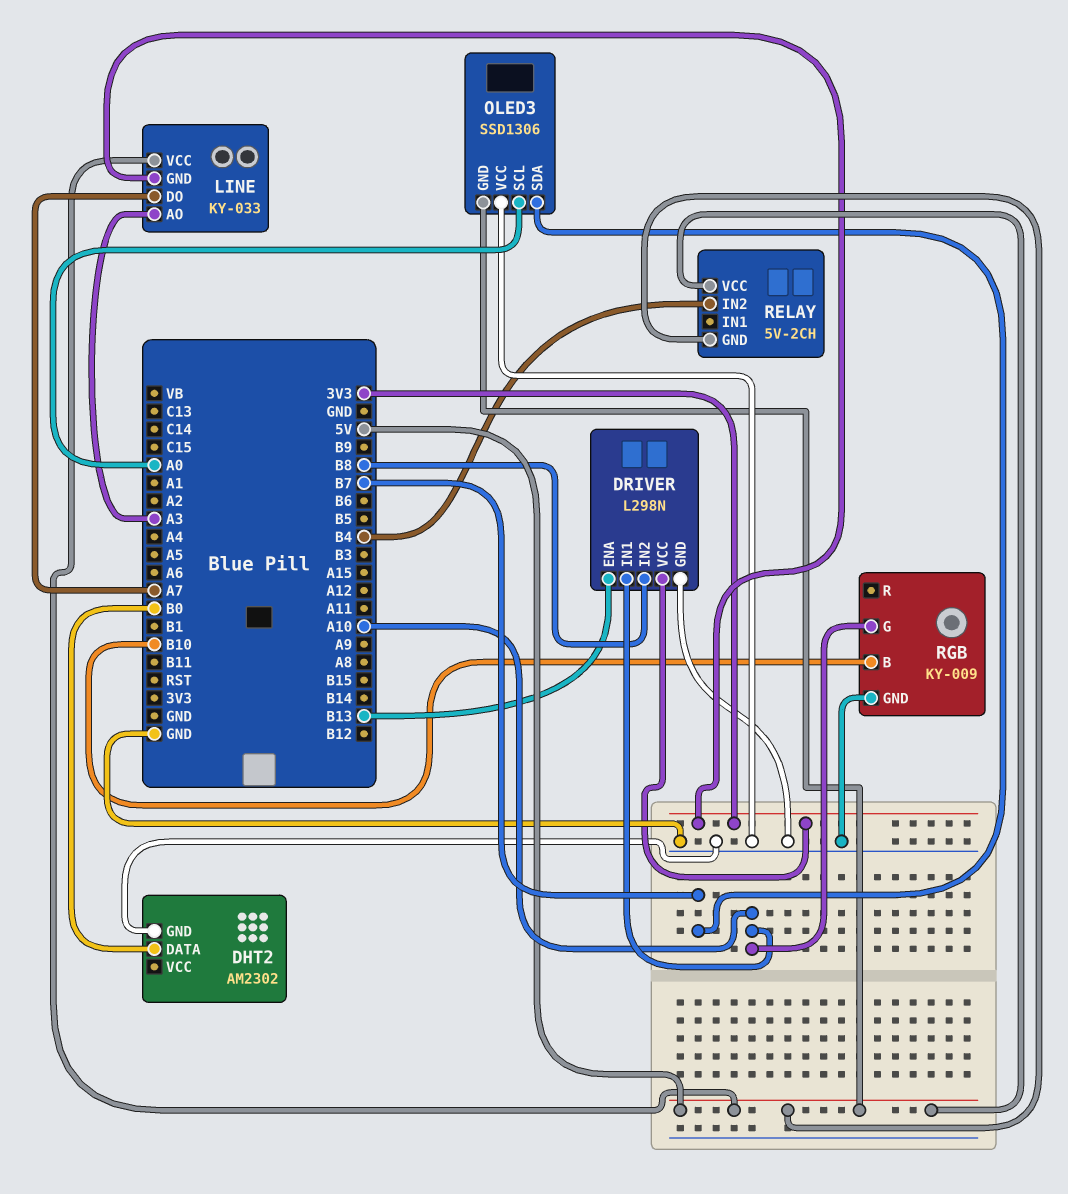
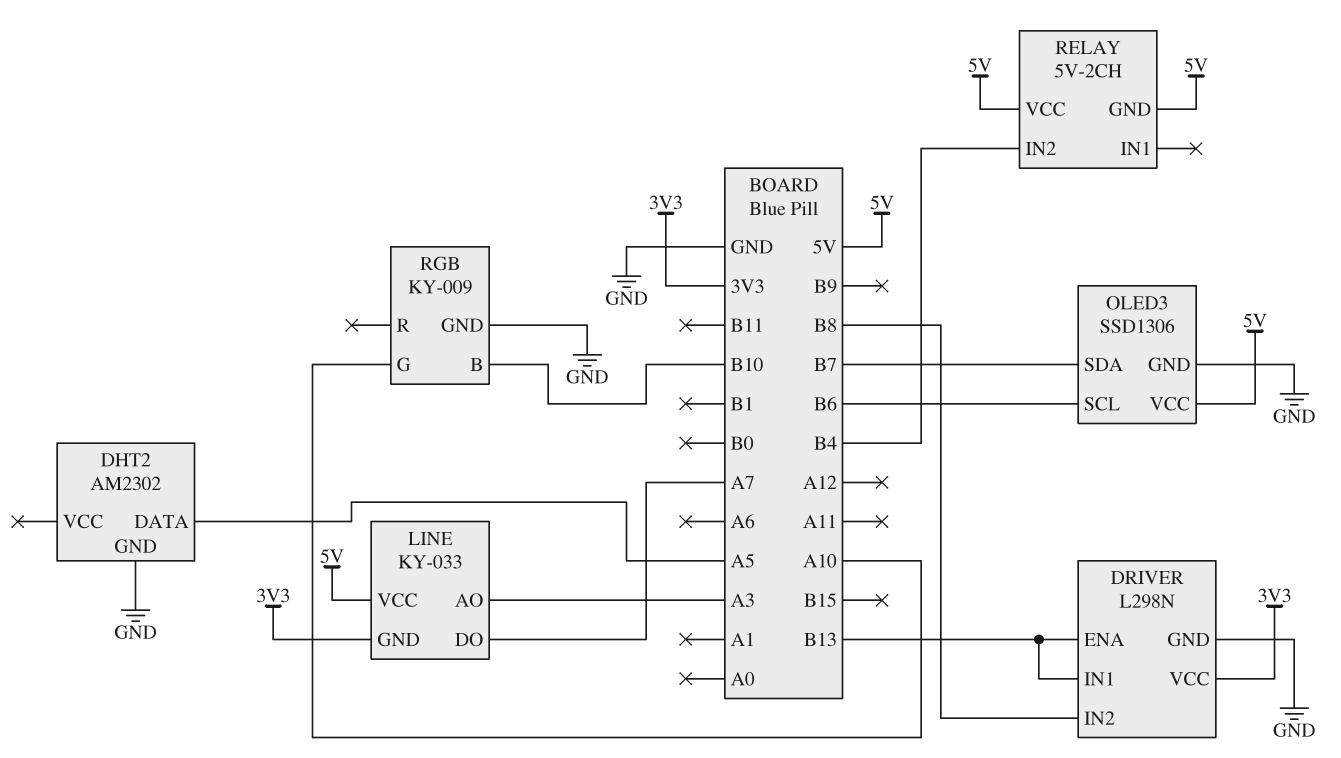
DHT2 pin DATA: B0 -> A5
DRIVER pin IN1: A10 -> B13
OLED3 pin GND: 5V -> GND
OLED3 pin SCL: A0 -> B6
OLED3 pin VCC: GND -> 5V

